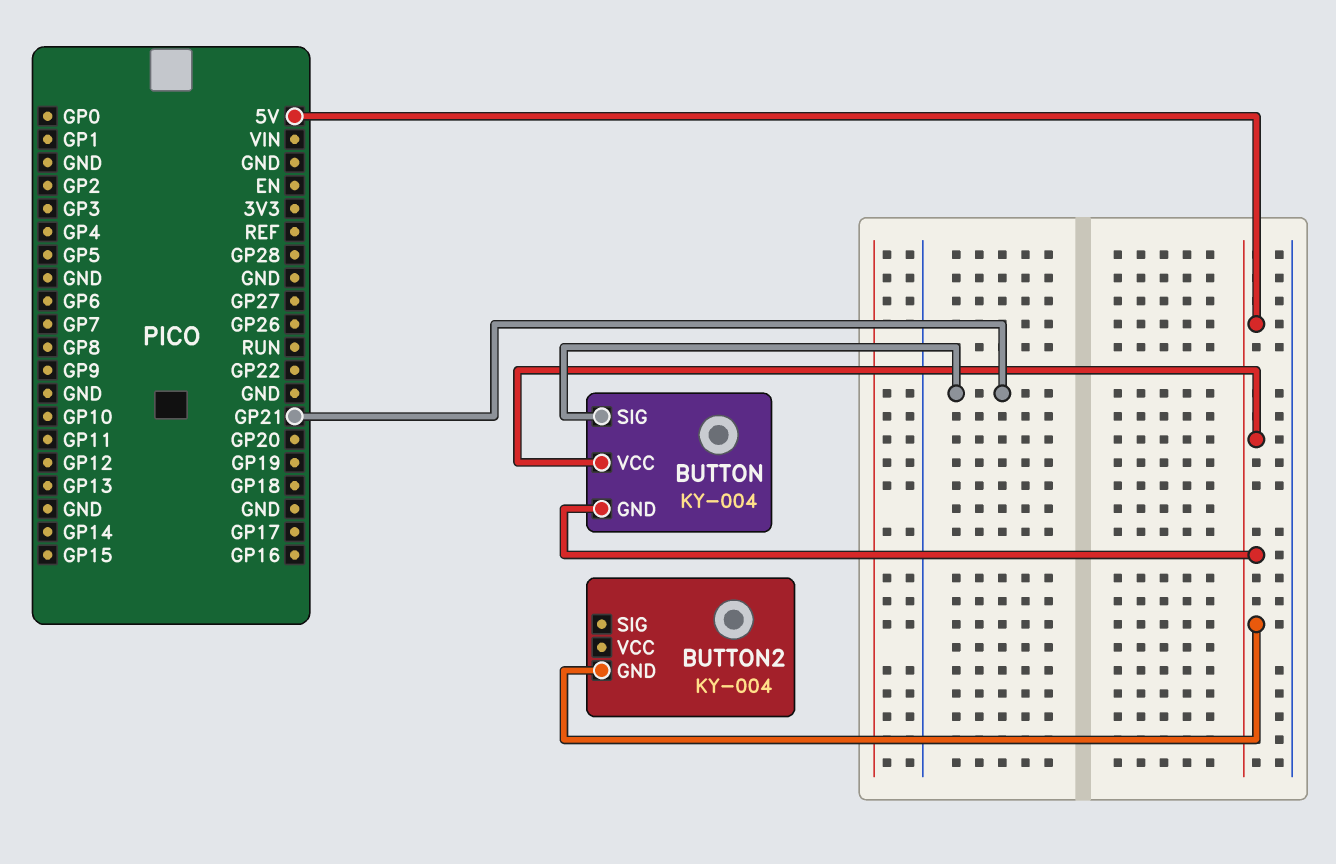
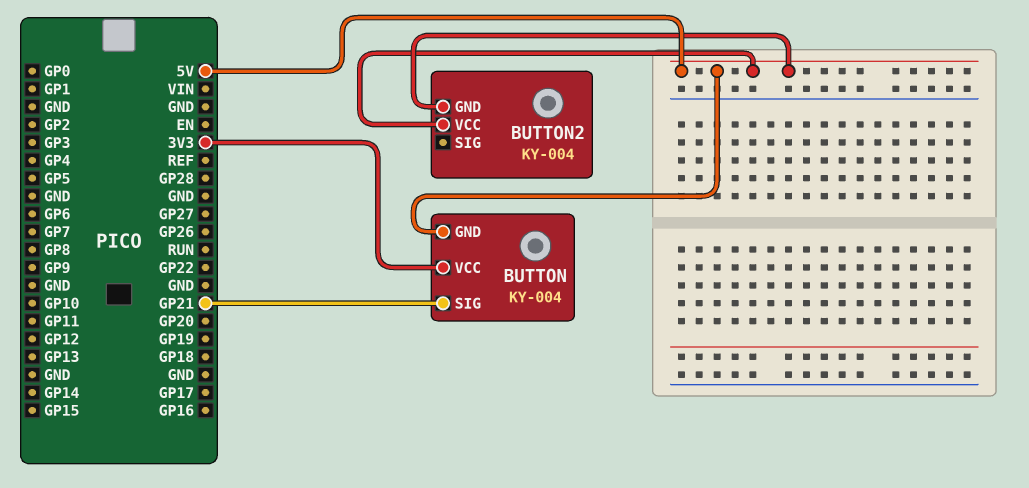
BUTTON pin VCC: 5V -> 3V3
BUTTON2 pin VCC: none -> 5V

